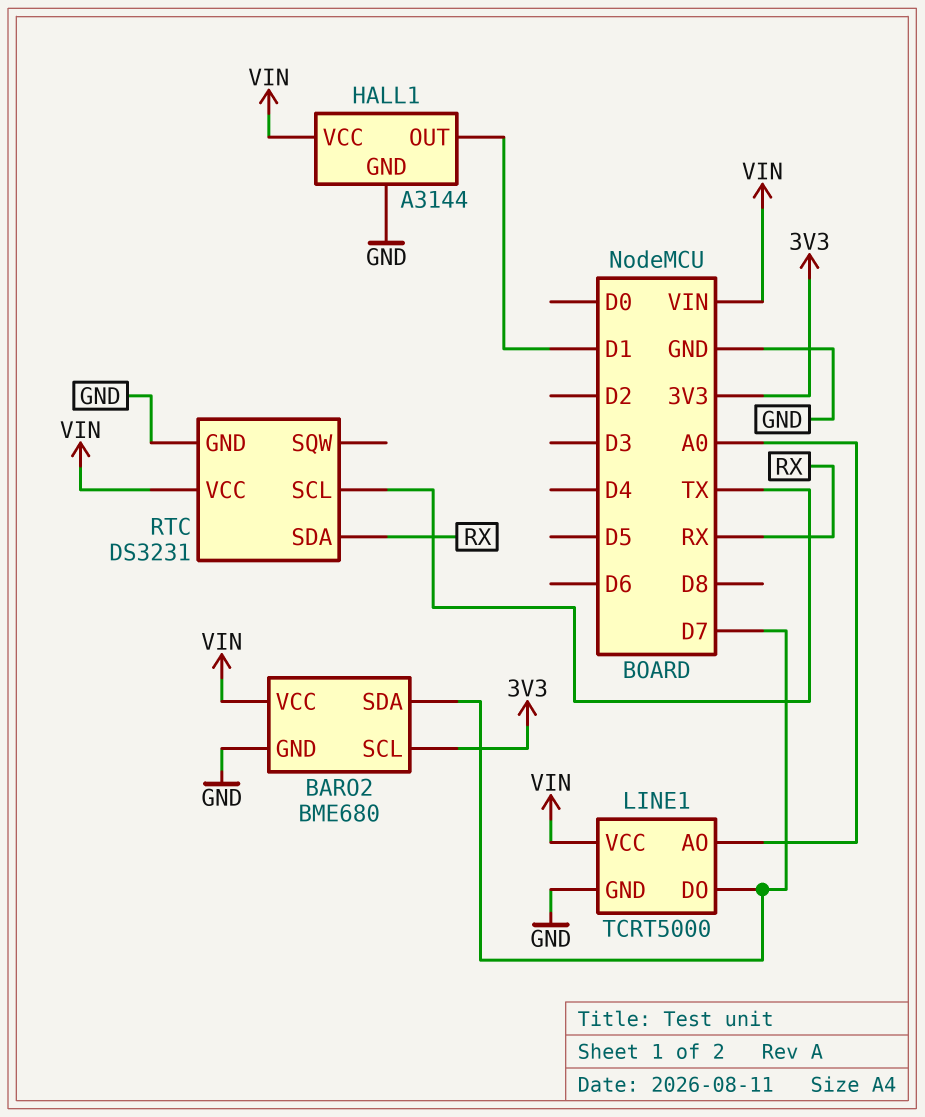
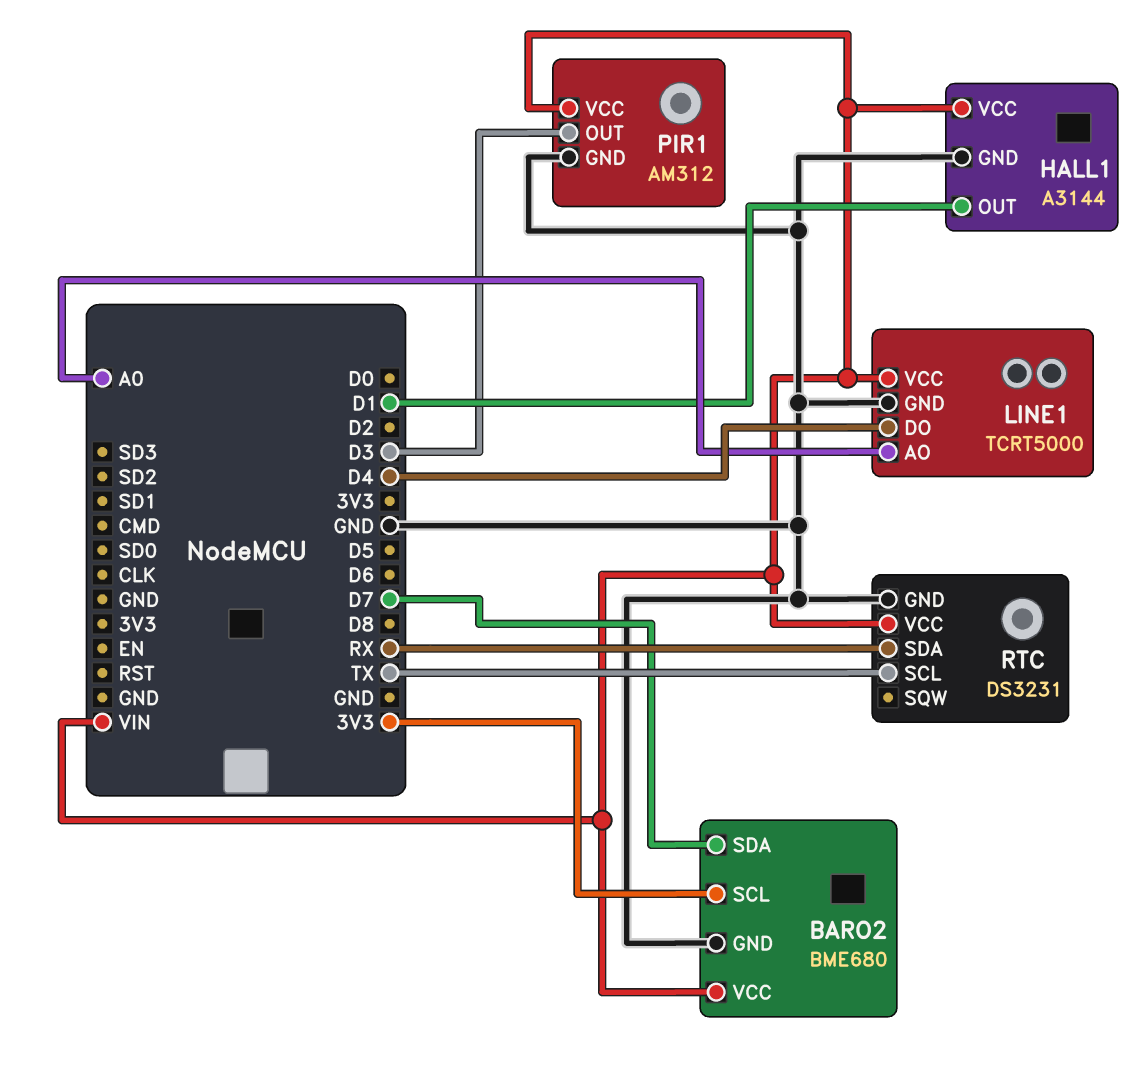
LINE1 pin DO: D7 -> D4
PIR1: none -> AM312
PIR1 pin GND: none -> GND
PIR1 pin OUT: none -> D3
PIR1 pin VCC: none -> VIN

